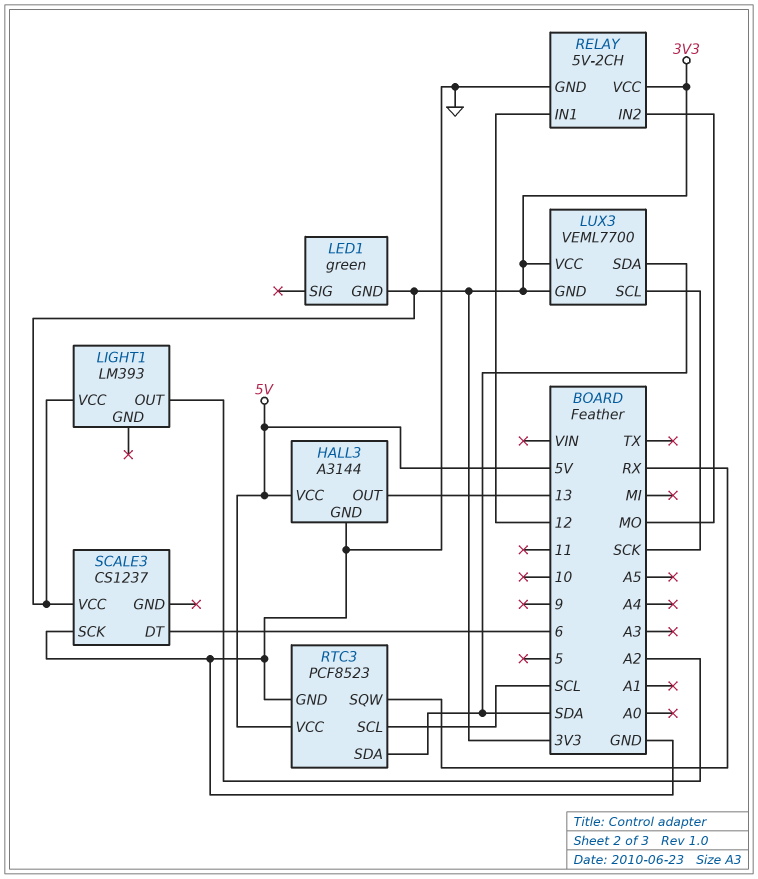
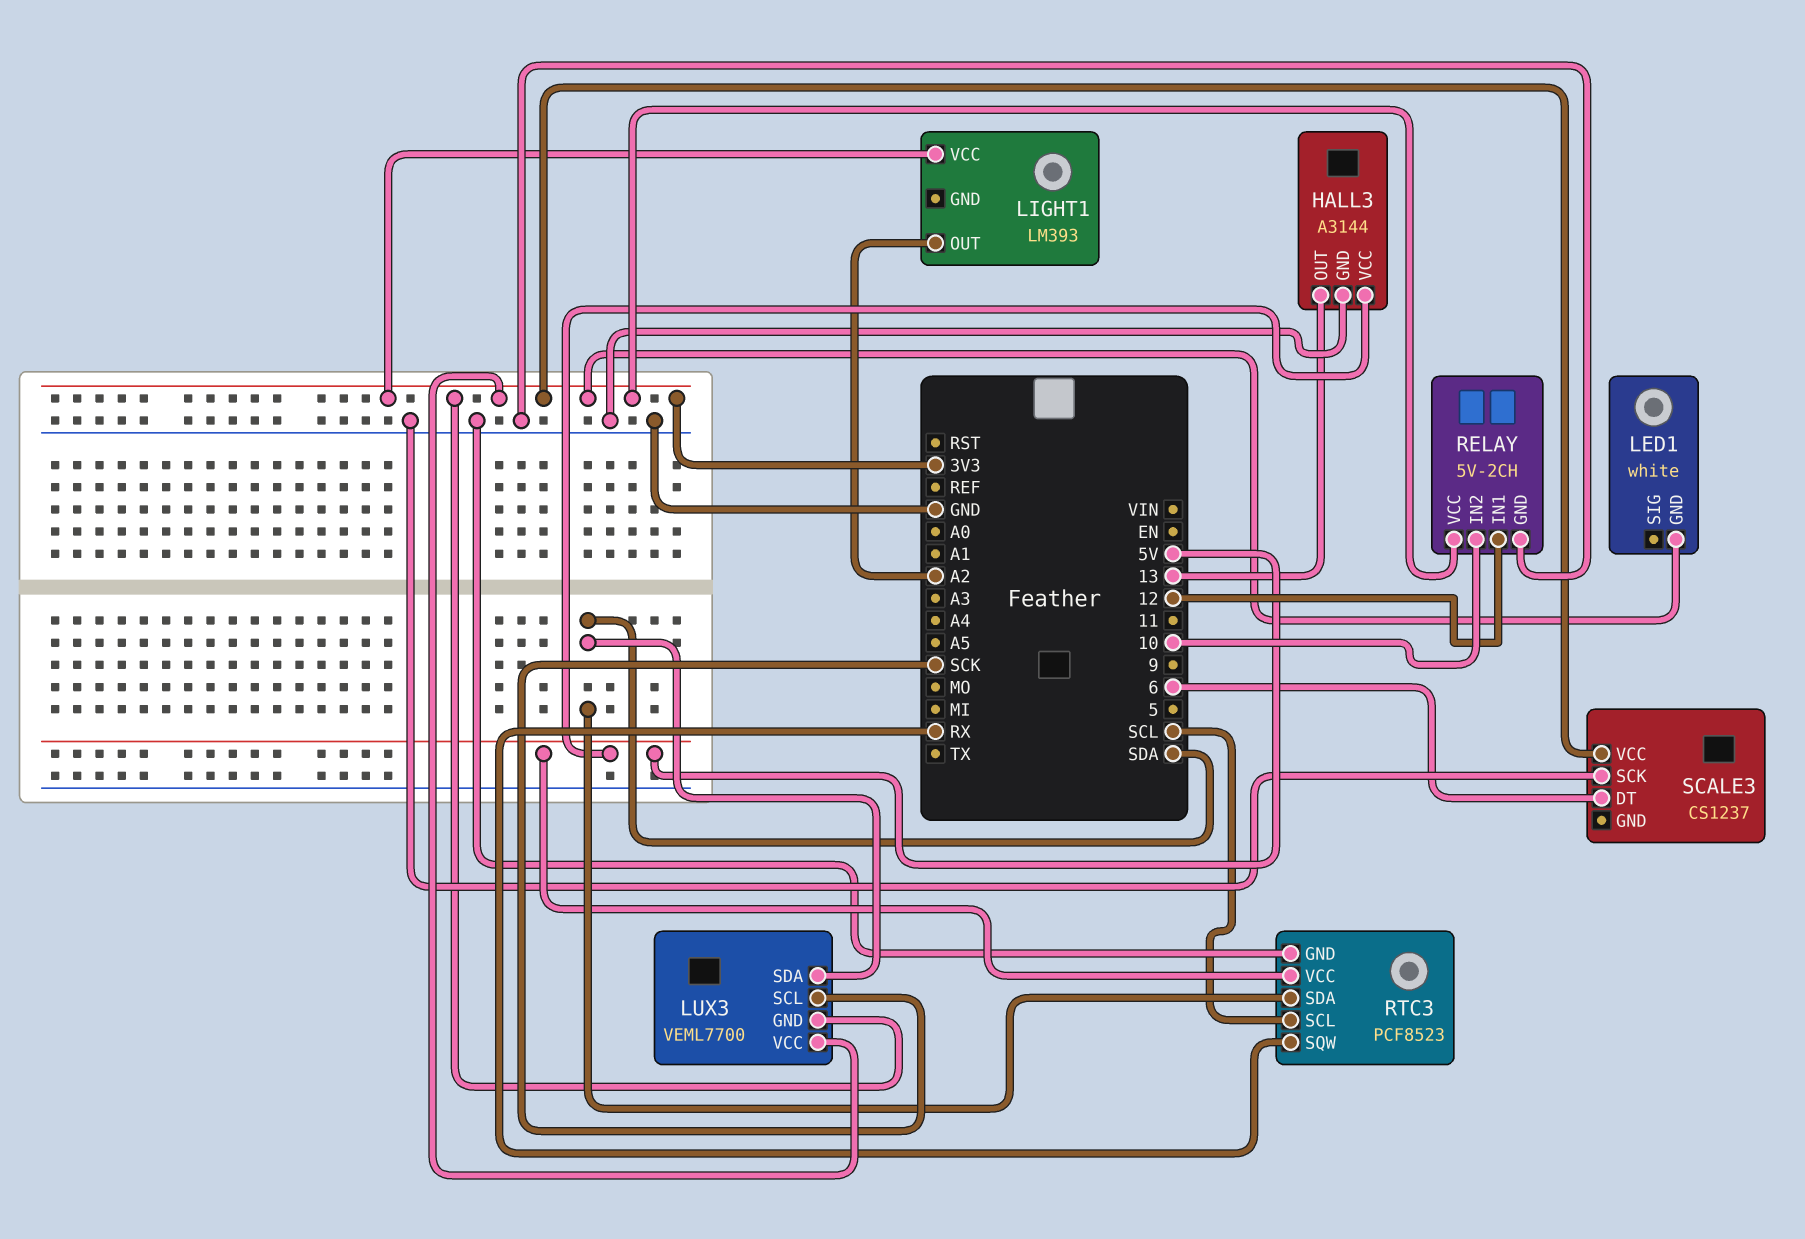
LED1: green -> white
RELAY pin IN2: MO -> 10

